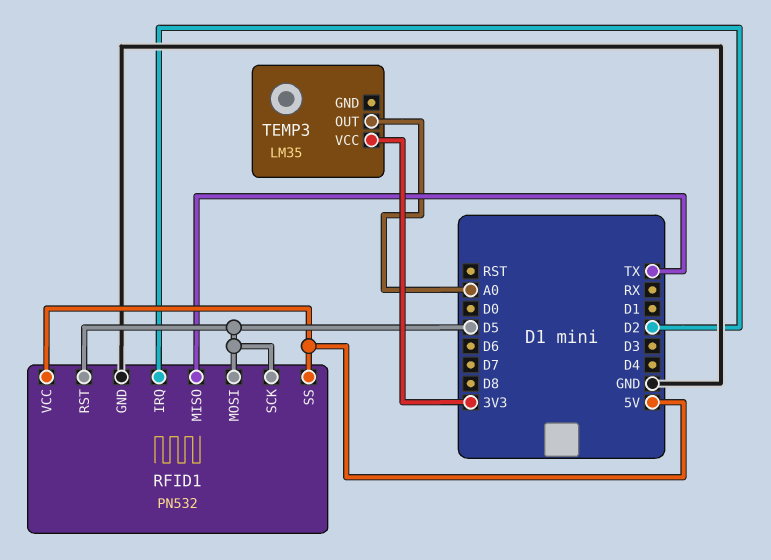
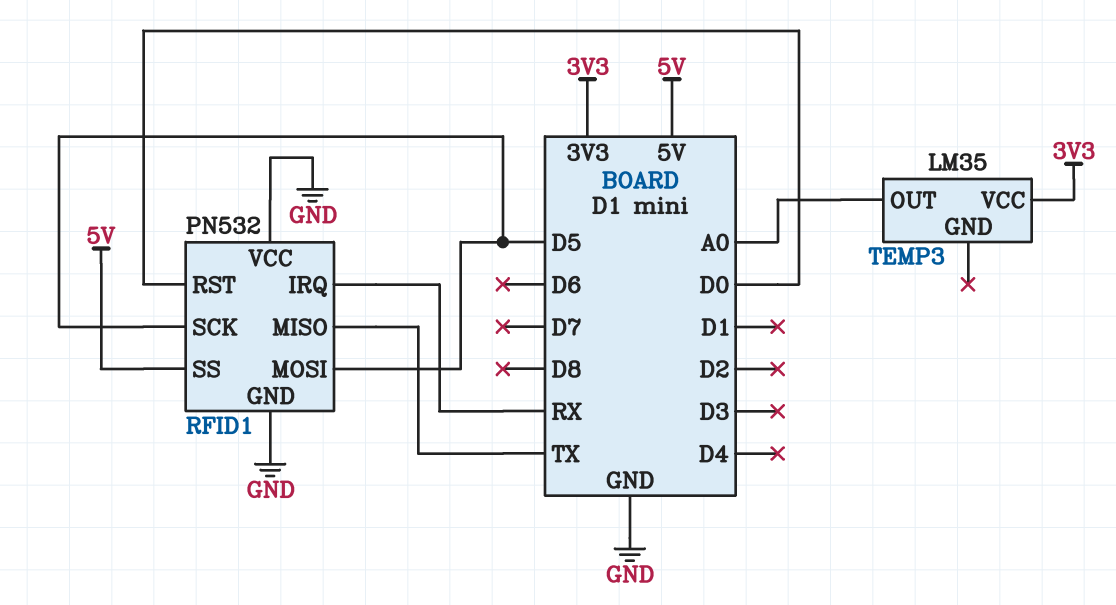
RFID1 pin IRQ: D2 -> RX
RFID1 pin RST: D5 -> D0
RFID1 pin VCC: 5V -> GND

